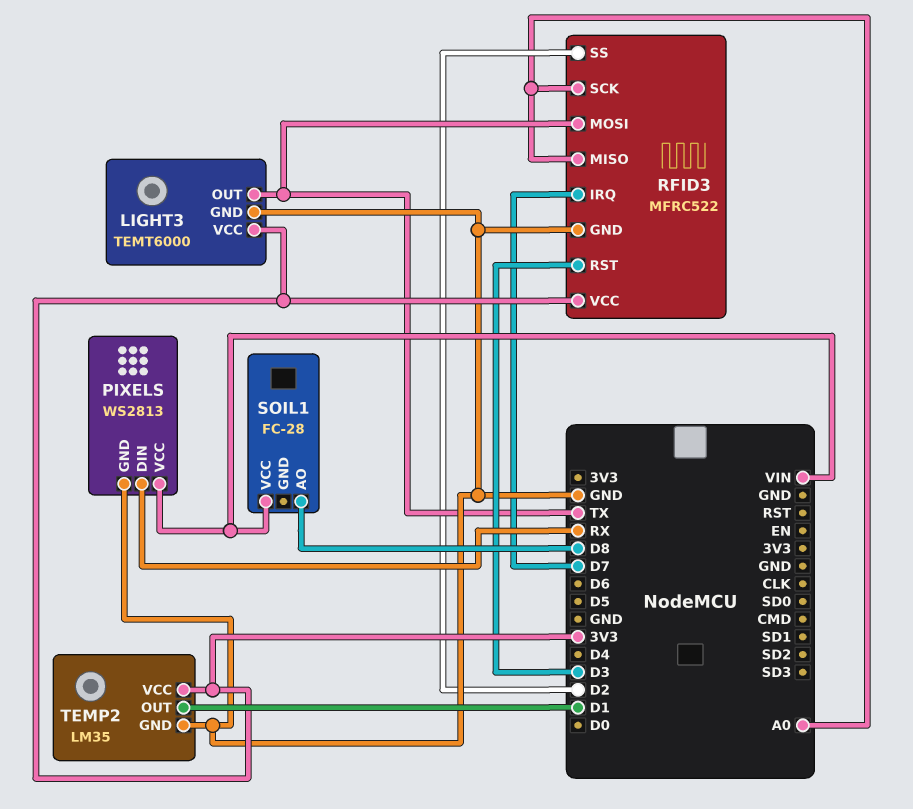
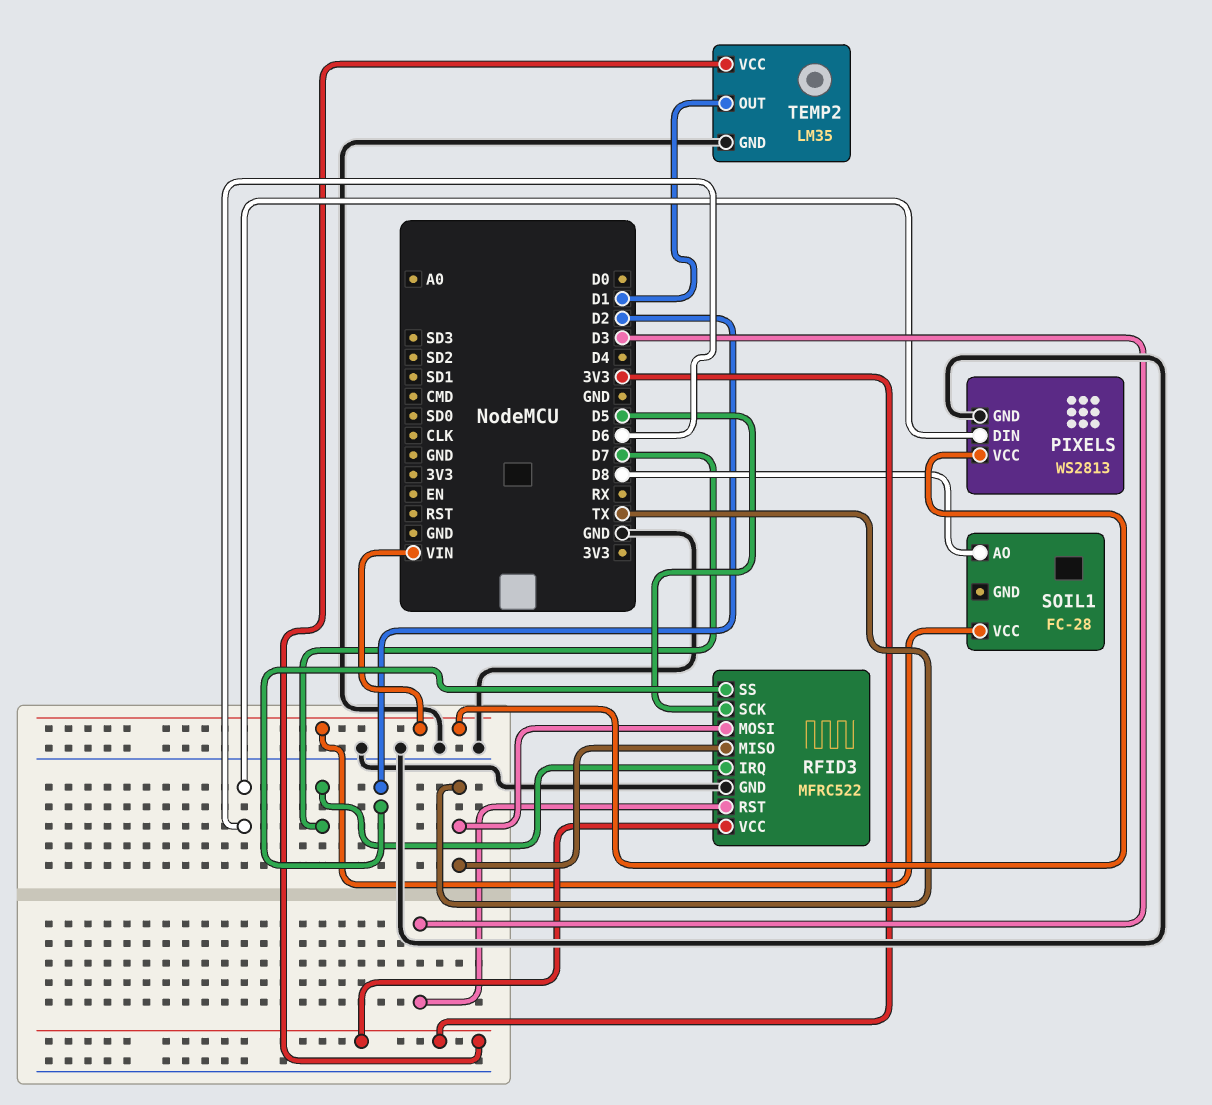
LIGHT3: TEMT6000 -> none
LIGHT3 pin GND: GND -> none
LIGHT3 pin OUT: TX -> none
LIGHT3 pin VCC: 3V3 -> none
PIXELS pin DIN: RX -> D6
RFID3 pin MISO: A0 -> TX
RFID3 pin SCK: A0 -> D5

